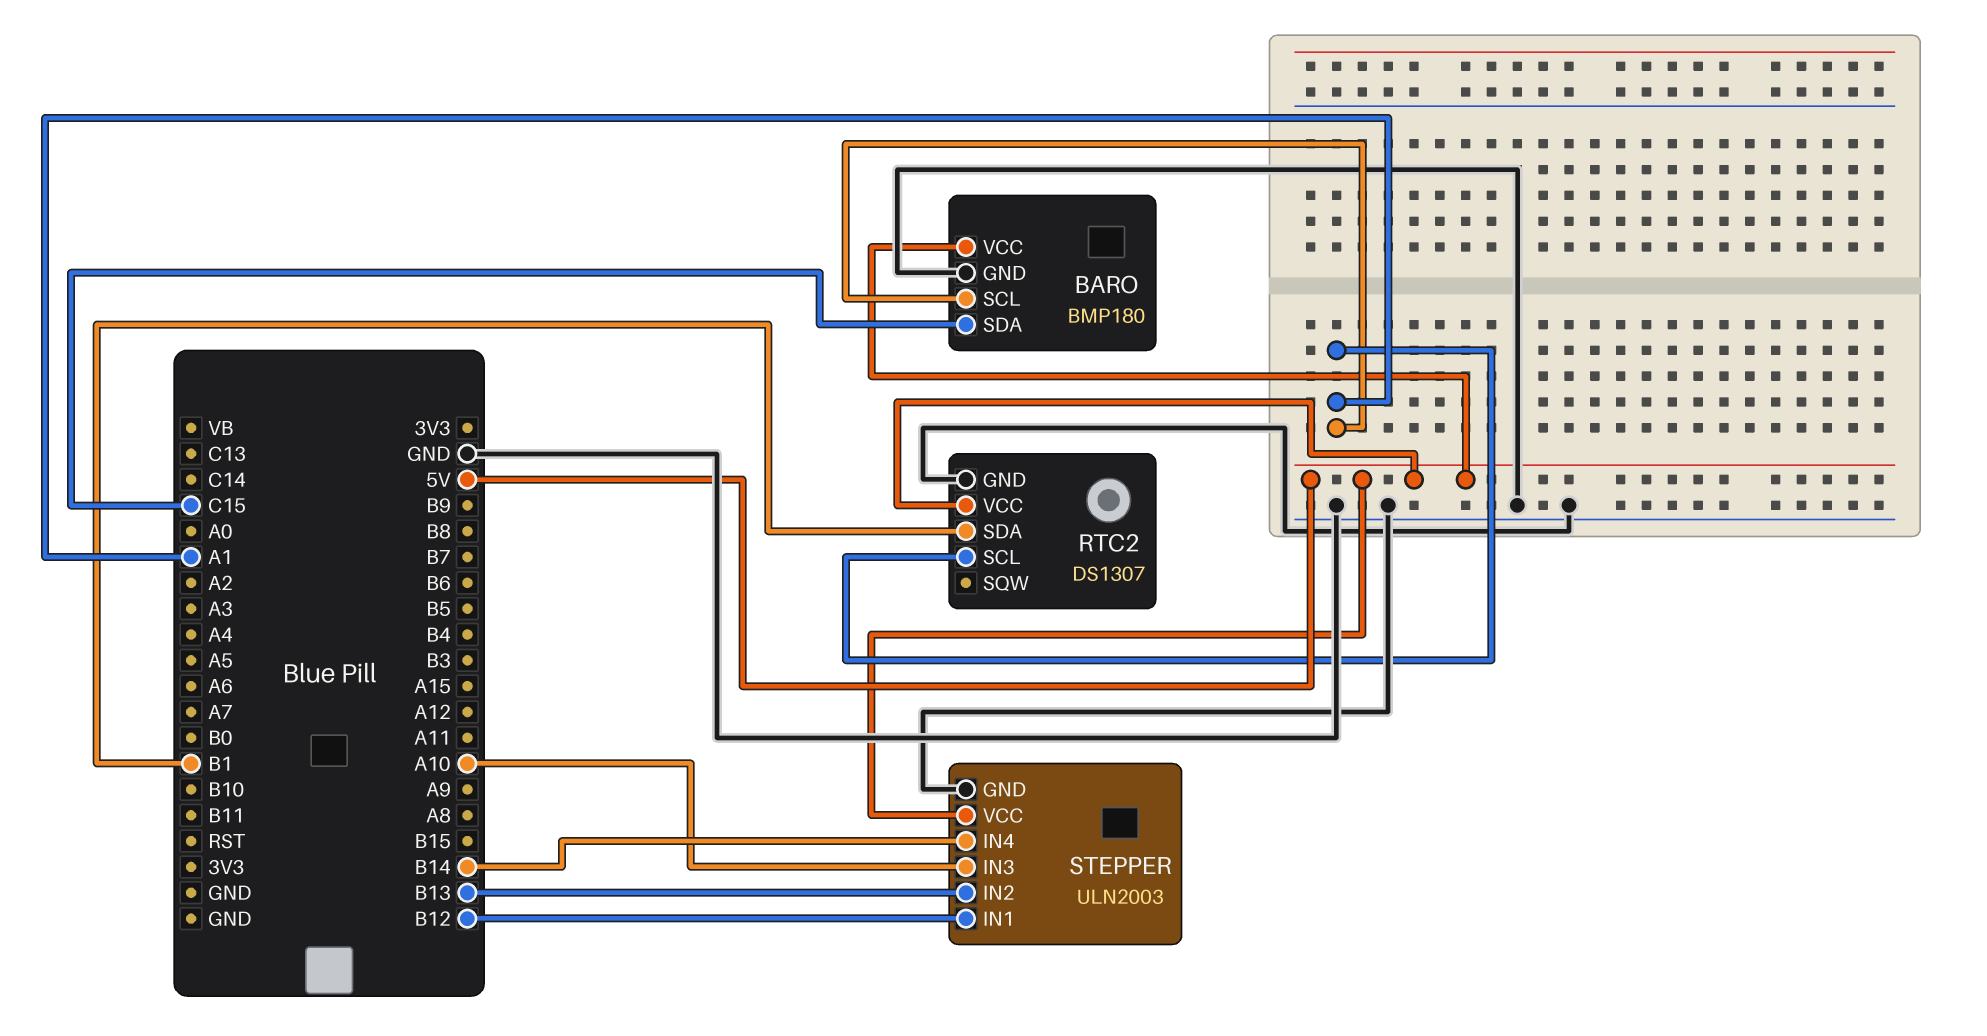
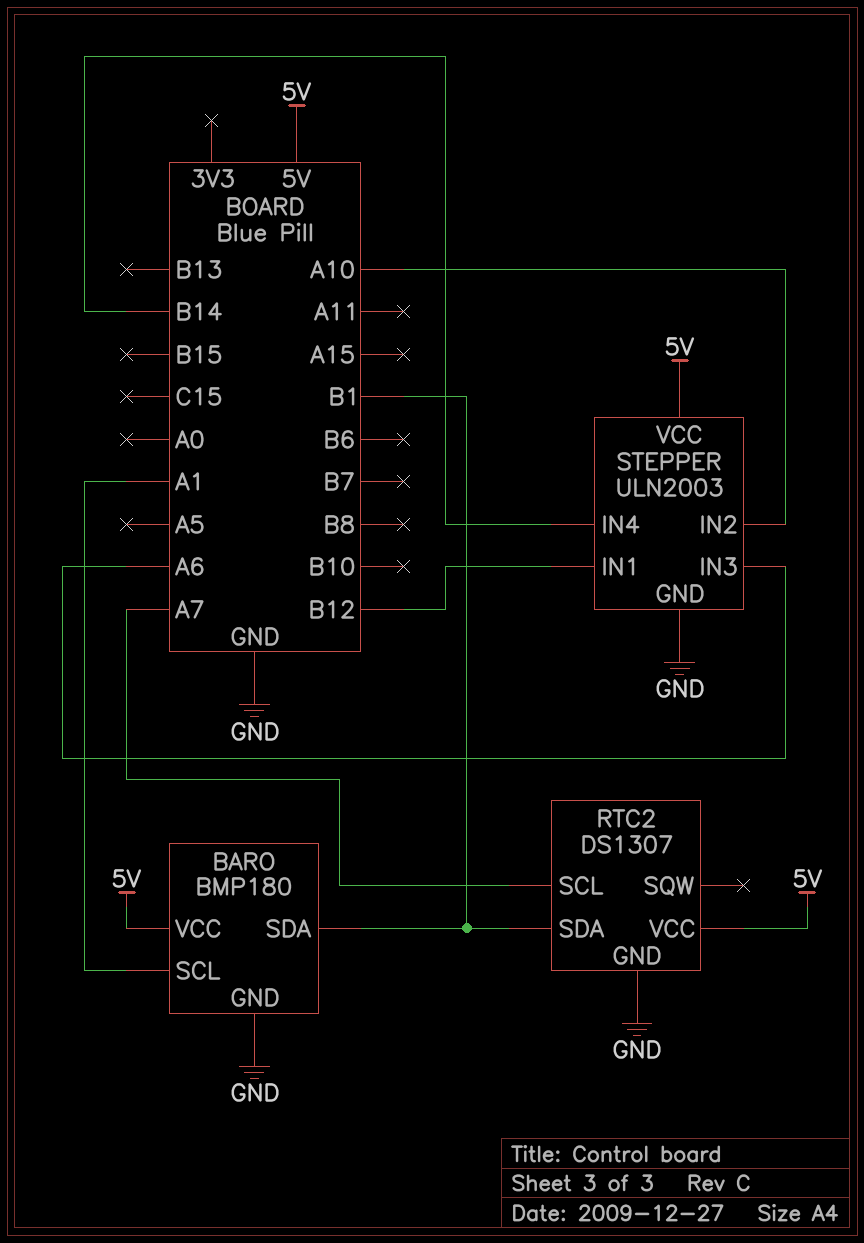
BARO pin SDA: C15 -> B1
RTC2 pin SCL: A1 -> A7
STEPPER pin IN2: B13 -> A10
STEPPER pin IN3: A10 -> A6

